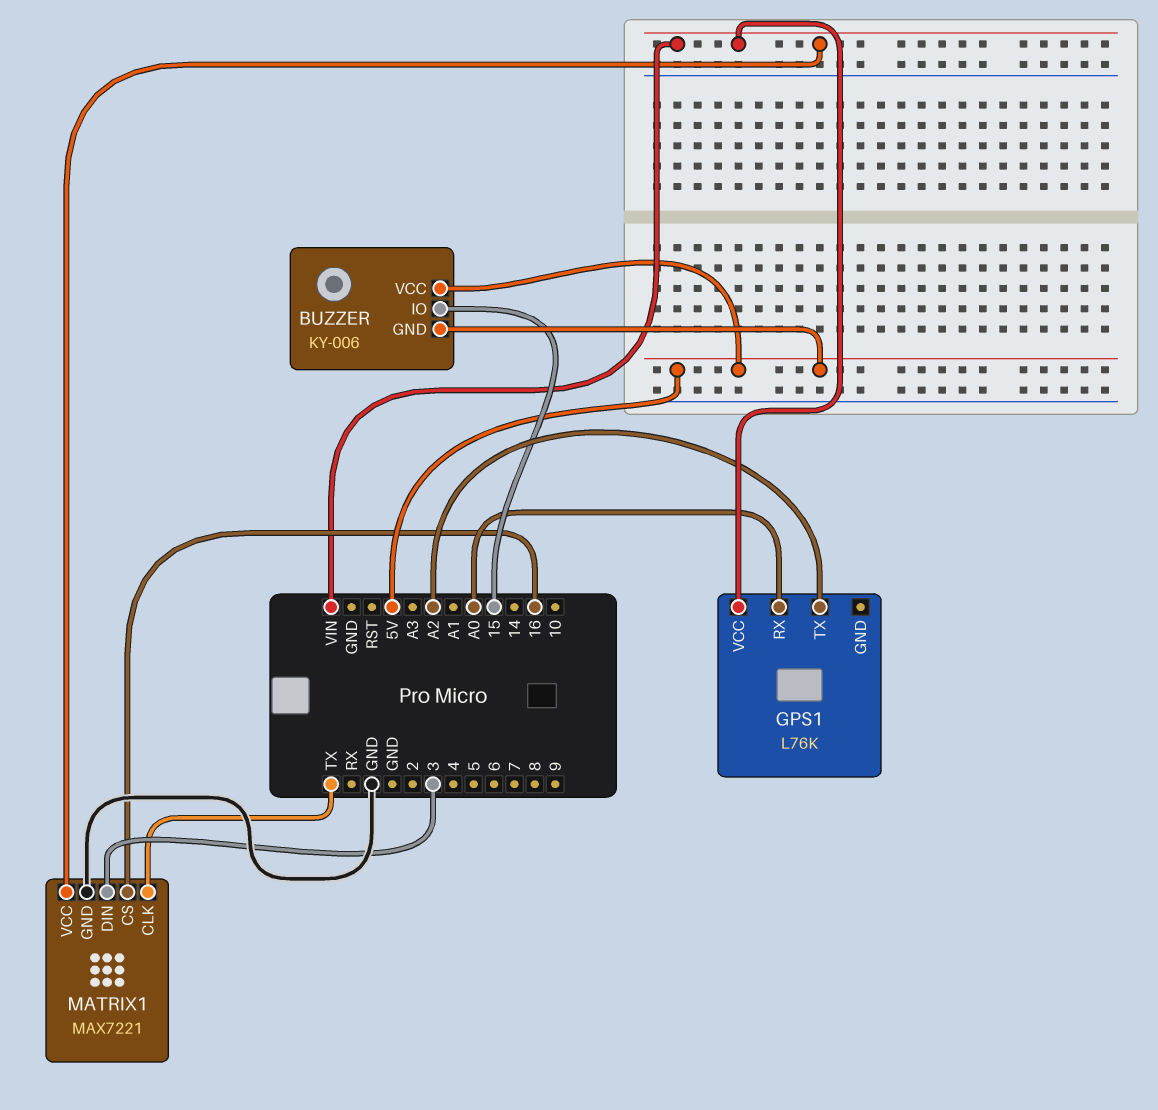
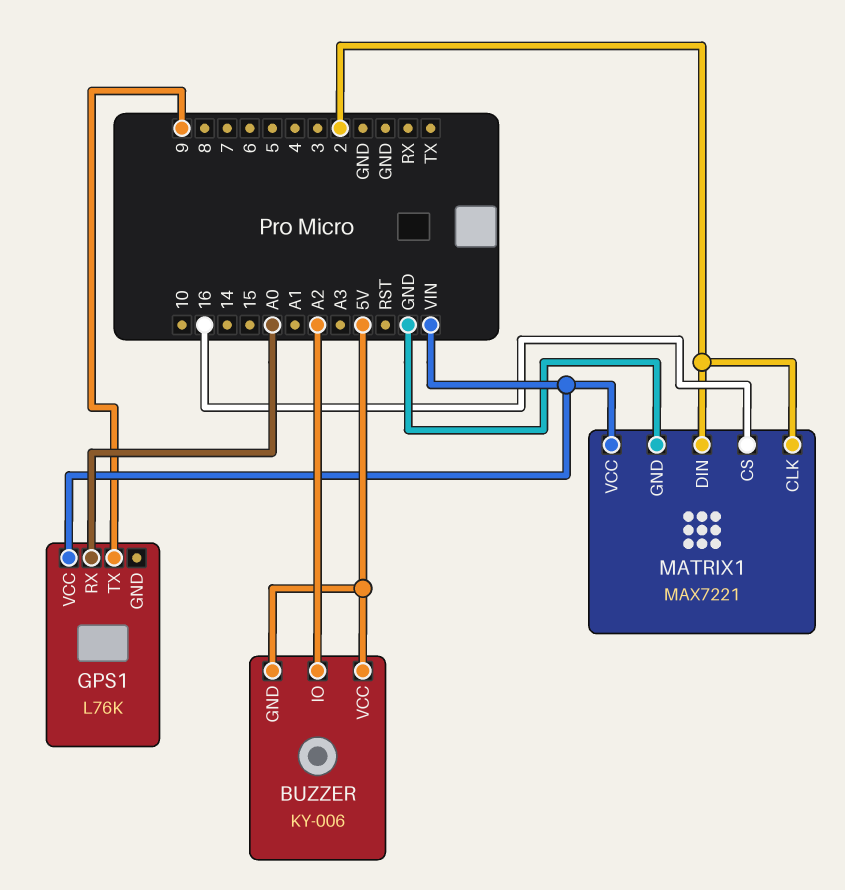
BUZZER pin IO: 15 -> A2
GPS1 pin TX: A2 -> 9
MATRIX1 pin CLK: TX -> 2
MATRIX1 pin DIN: 3 -> 2

